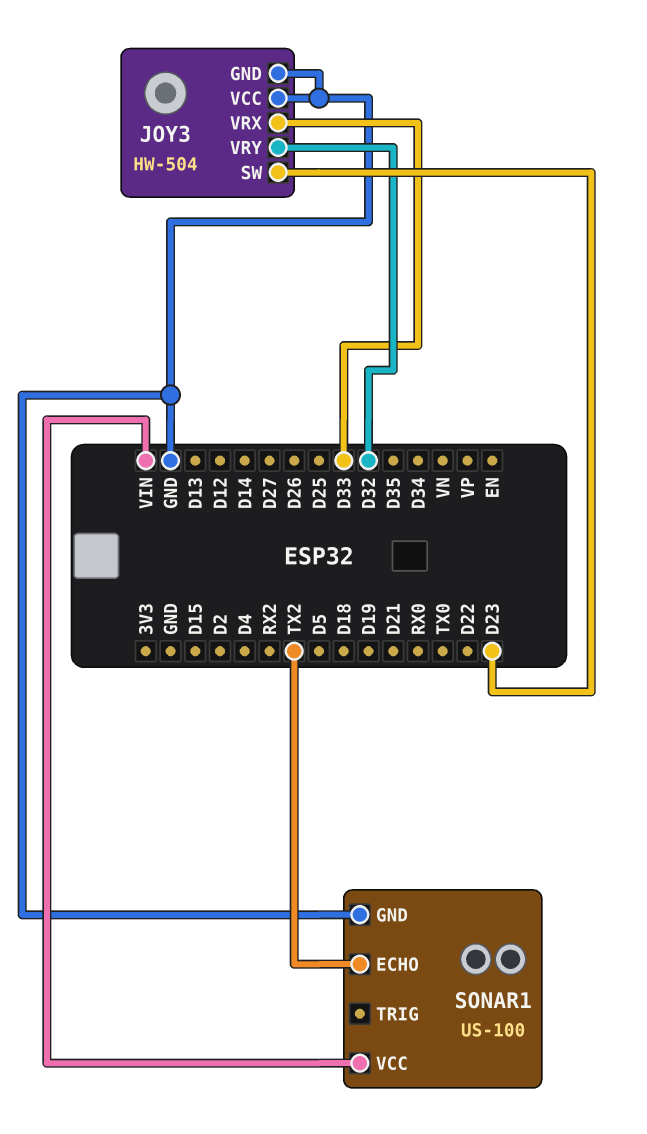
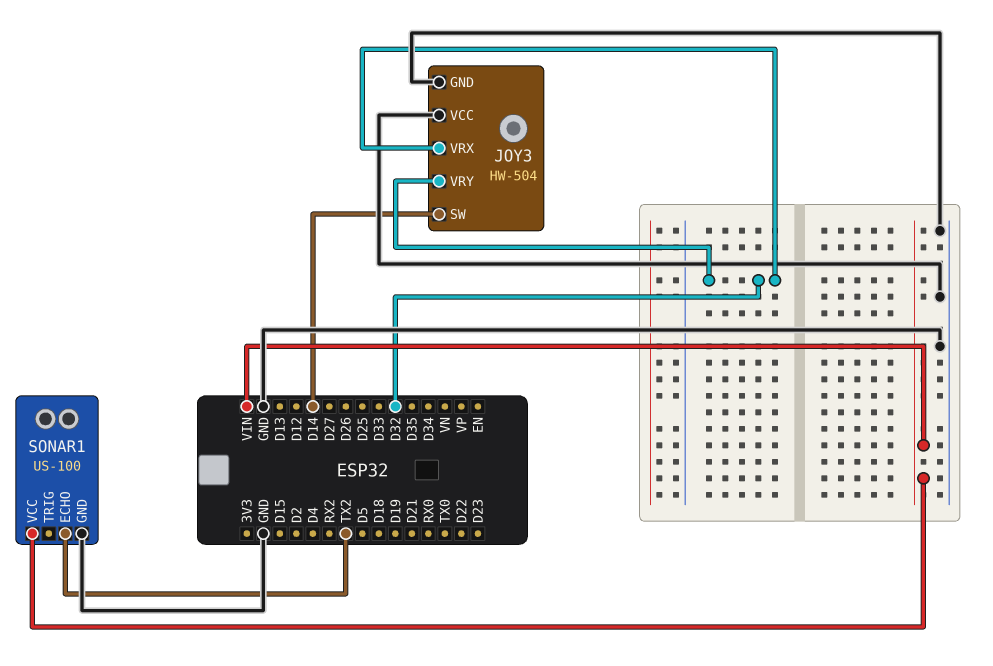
JOY3 pin SW: D23 -> D14
JOY3 pin VRX: D33 -> D32

